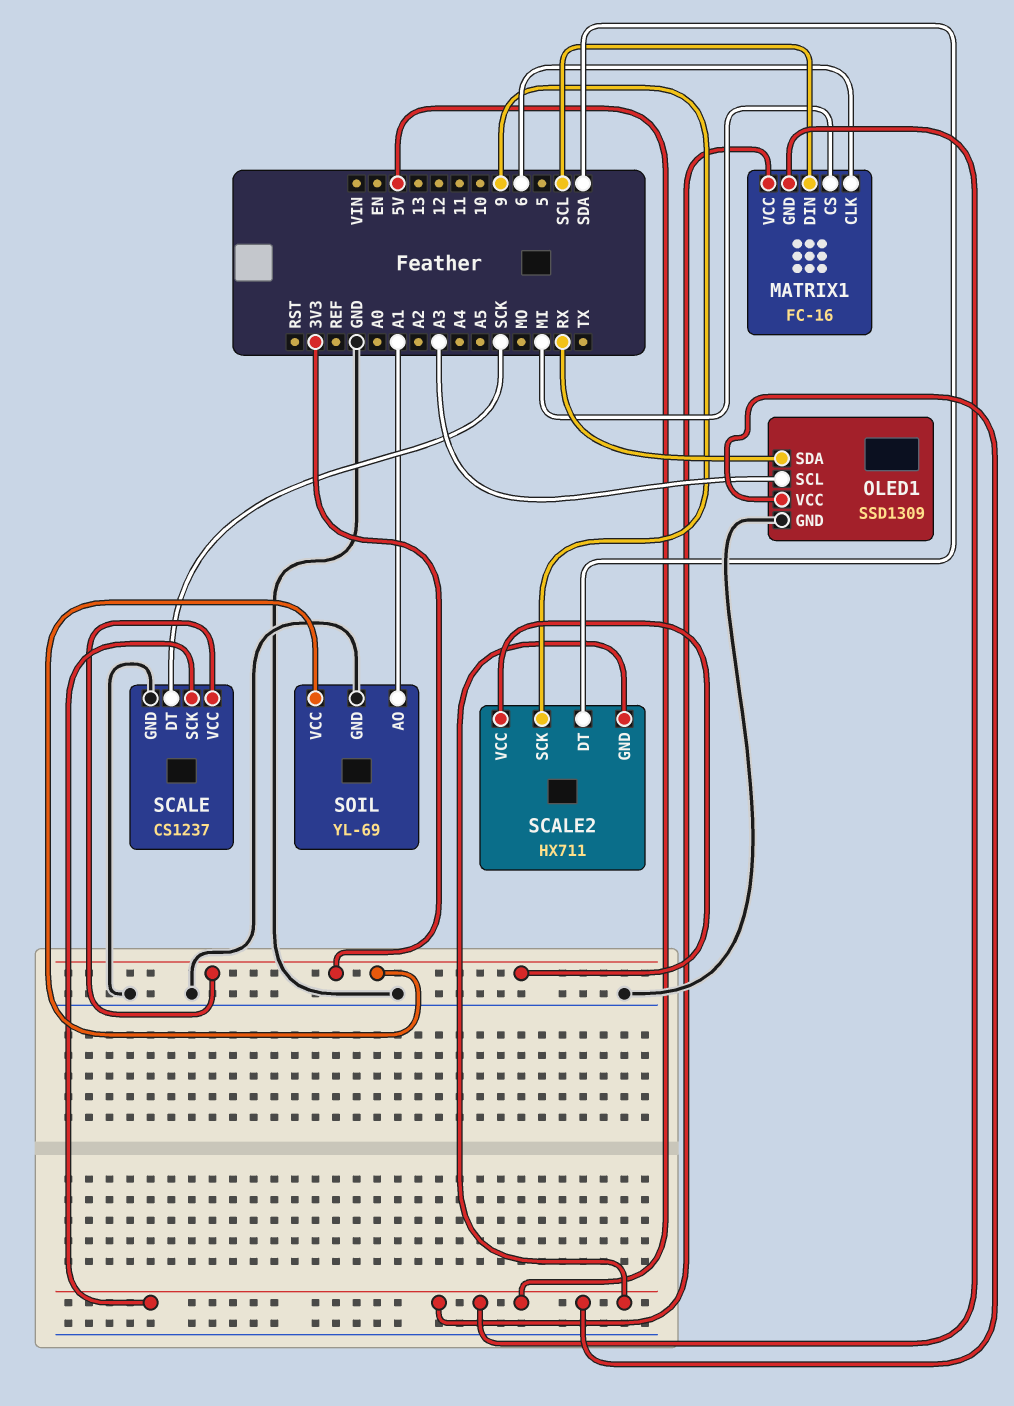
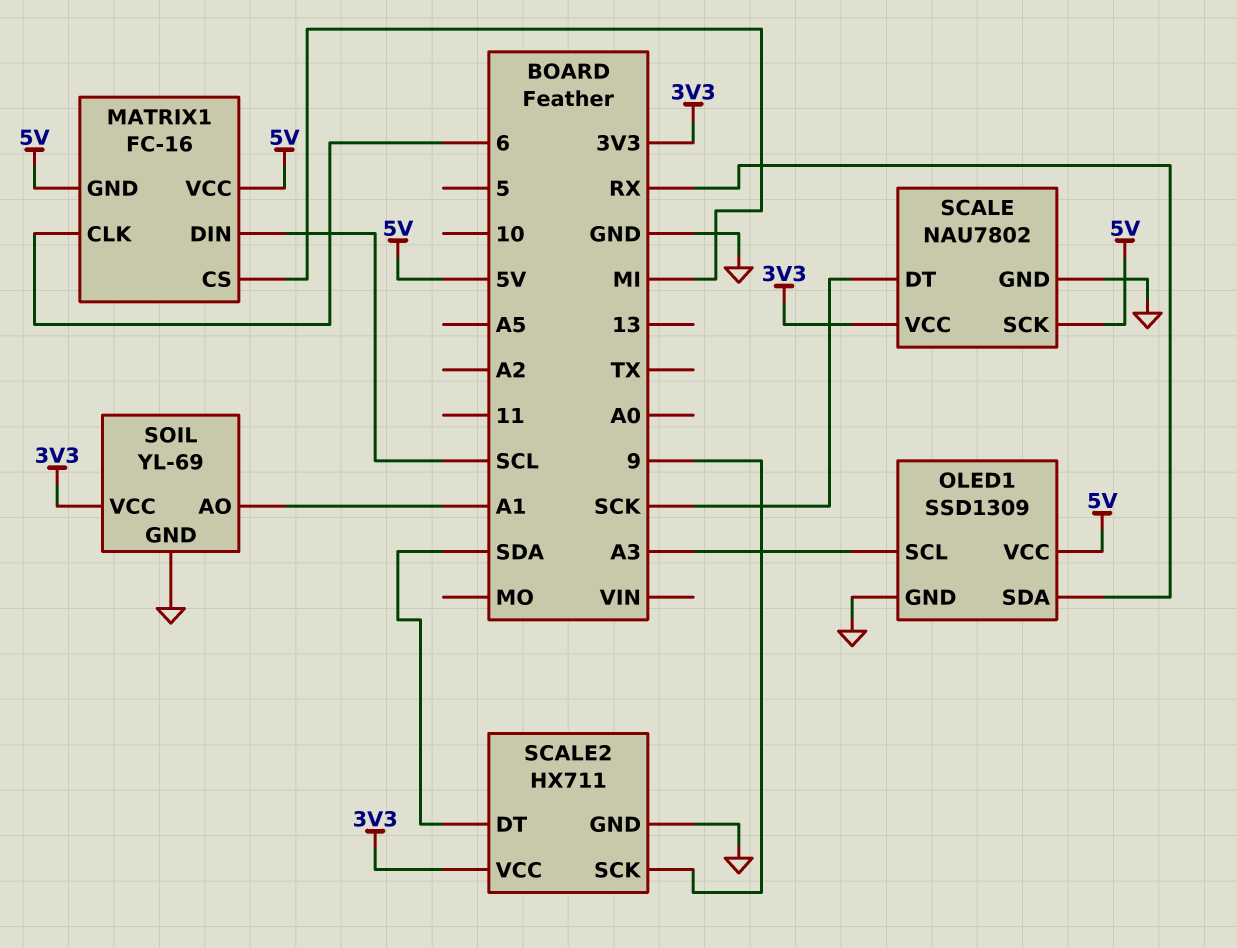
SCALE: CS1237 -> NAU7802
SCALE2 pin GND: 5V -> GND

